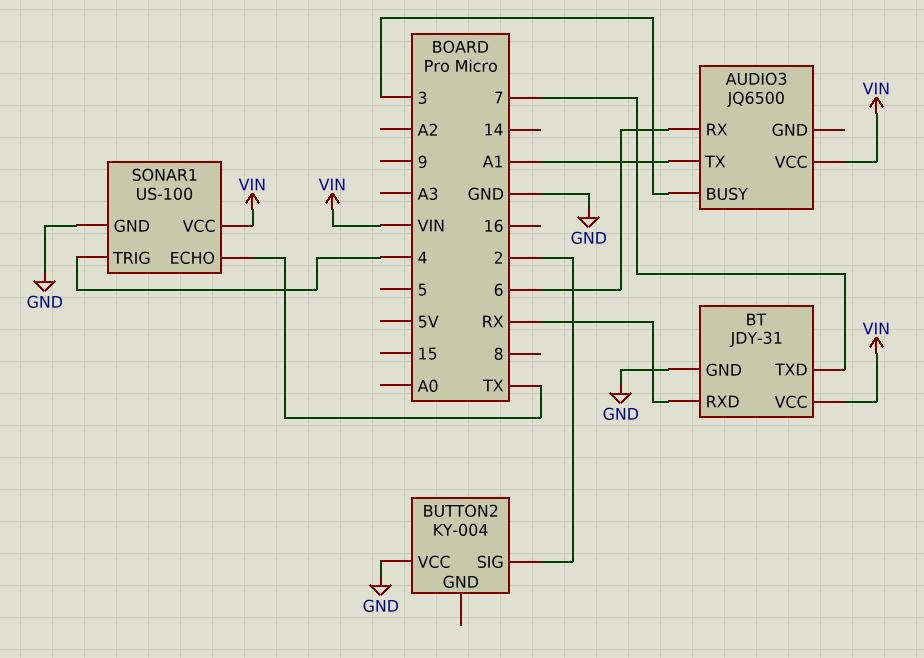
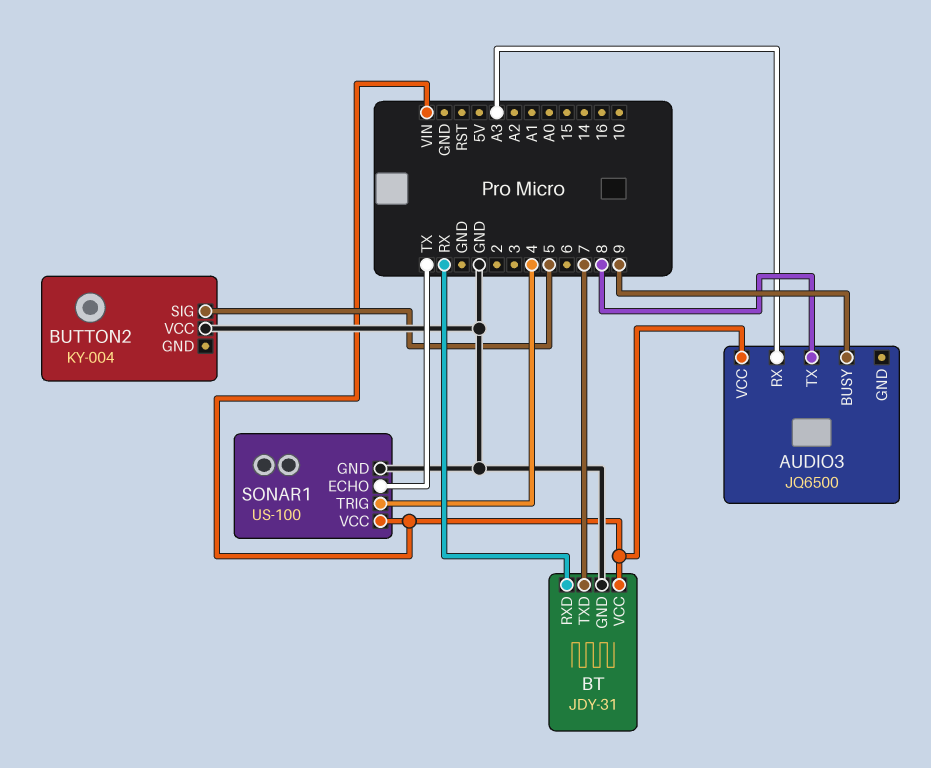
AUDIO3 pin BUSY: 3 -> 9
AUDIO3 pin RX: 6 -> A3
AUDIO3 pin TX: A1 -> 8
BUTTON2 pin SIG: 2 -> 5

